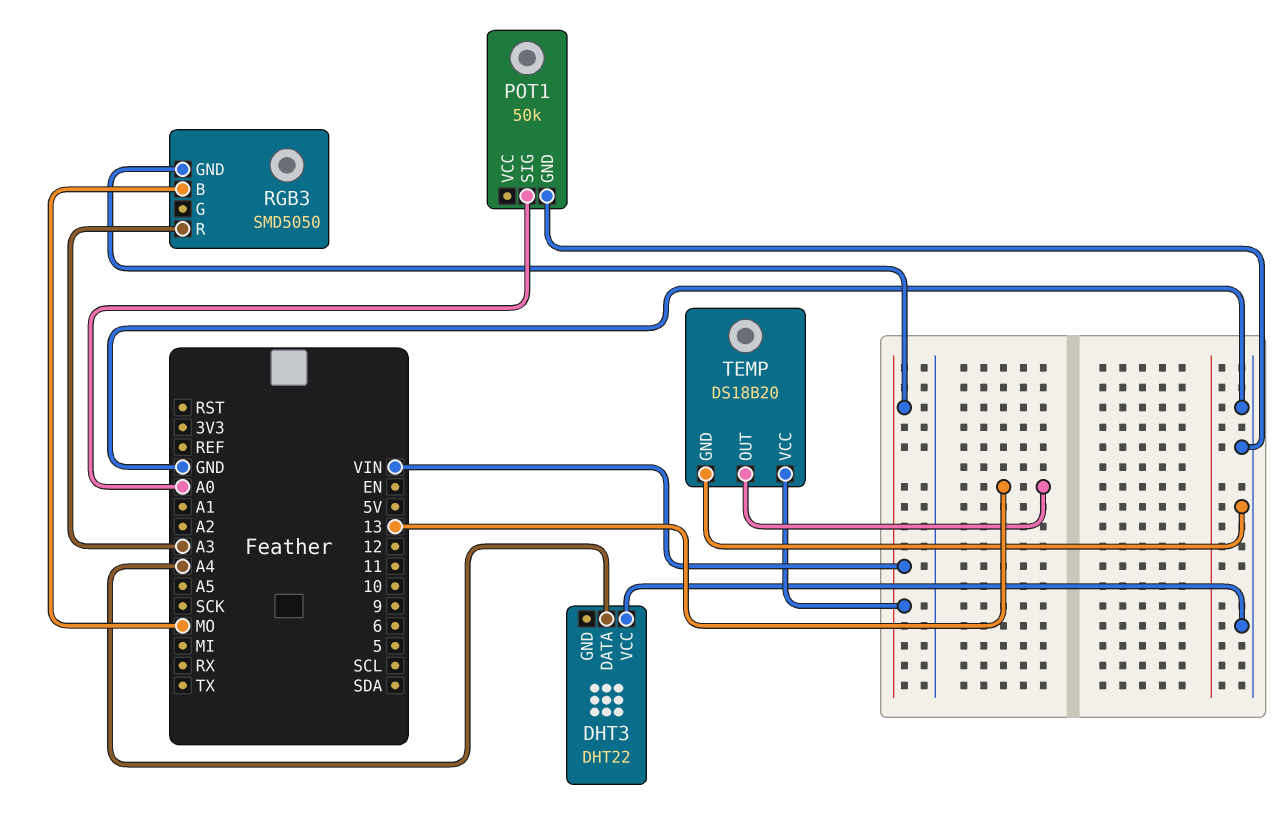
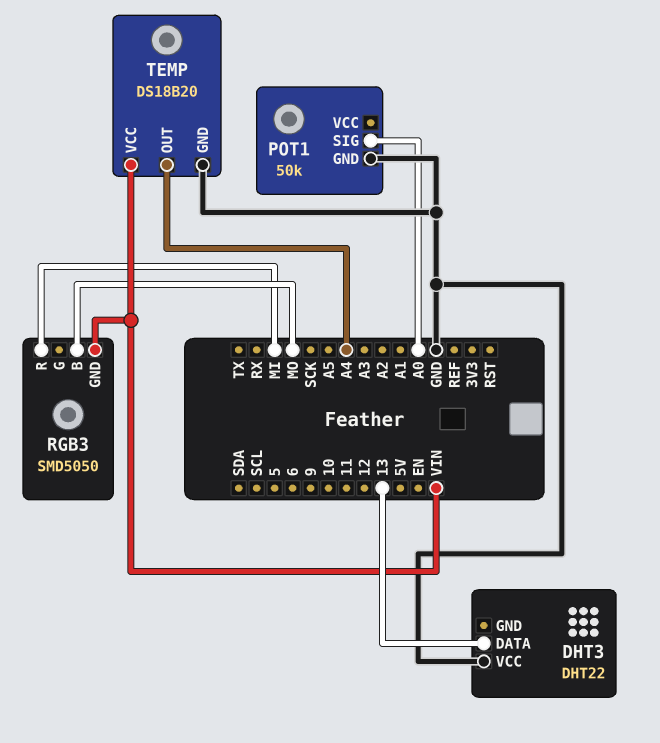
DHT3 pin DATA: A4 -> 13
RGB3 pin R: A3 -> MI
TEMP pin OUT: 13 -> A4

